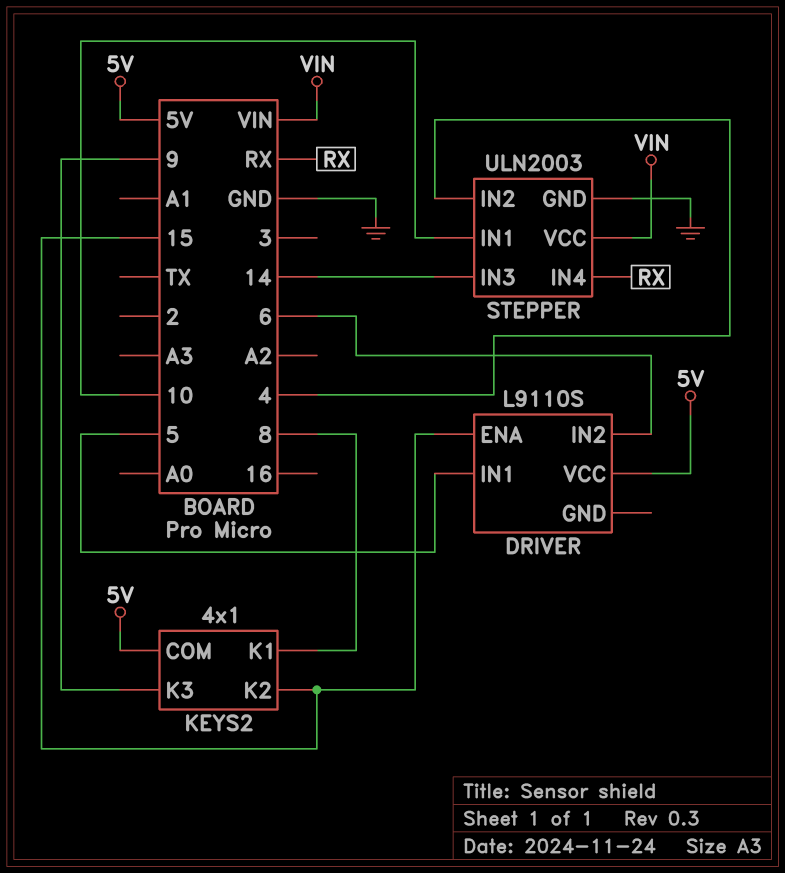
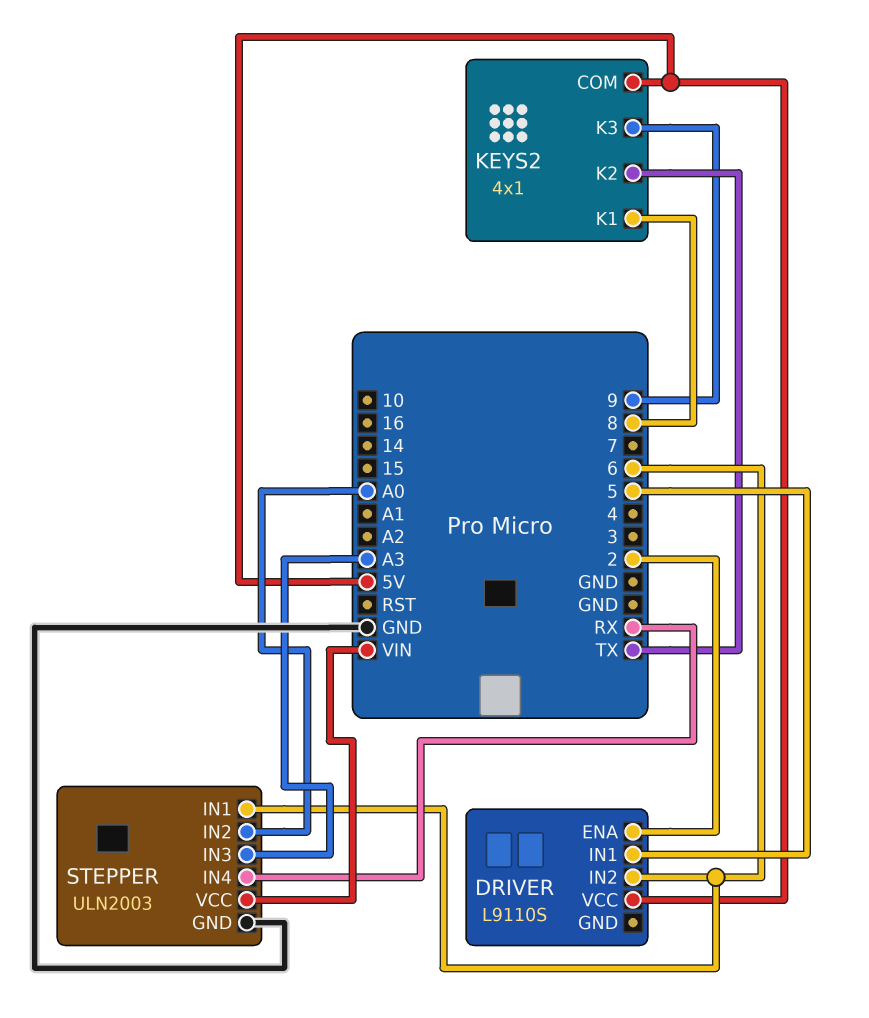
DRIVER pin ENA: 15 -> 2
KEYS2 pin K2: 15 -> TX
STEPPER pin IN1: 10 -> 6
STEPPER pin IN2: 4 -> A0
STEPPER pin IN3: 14 -> A3

